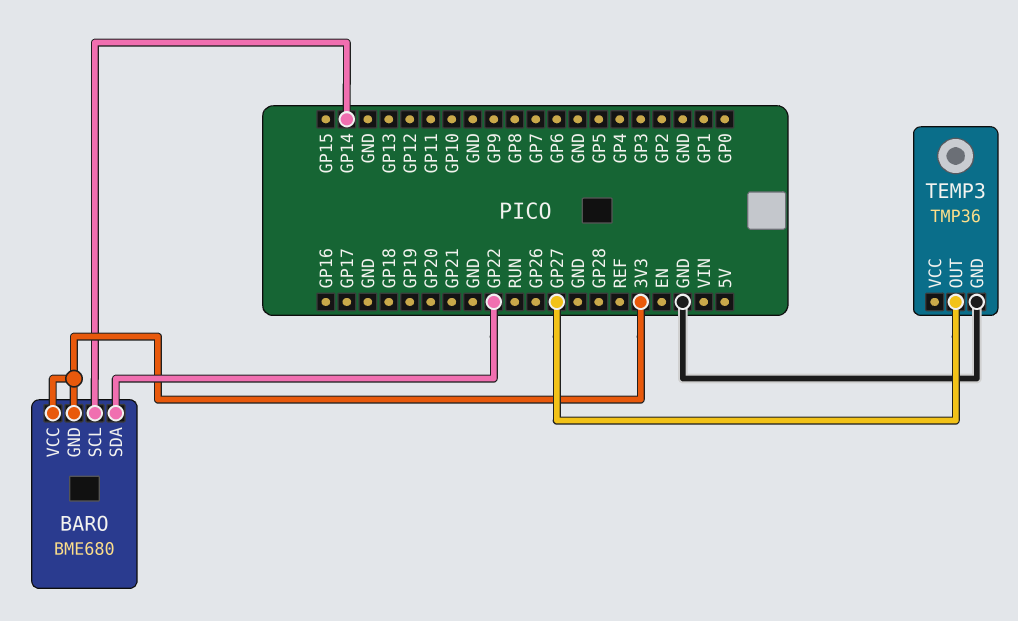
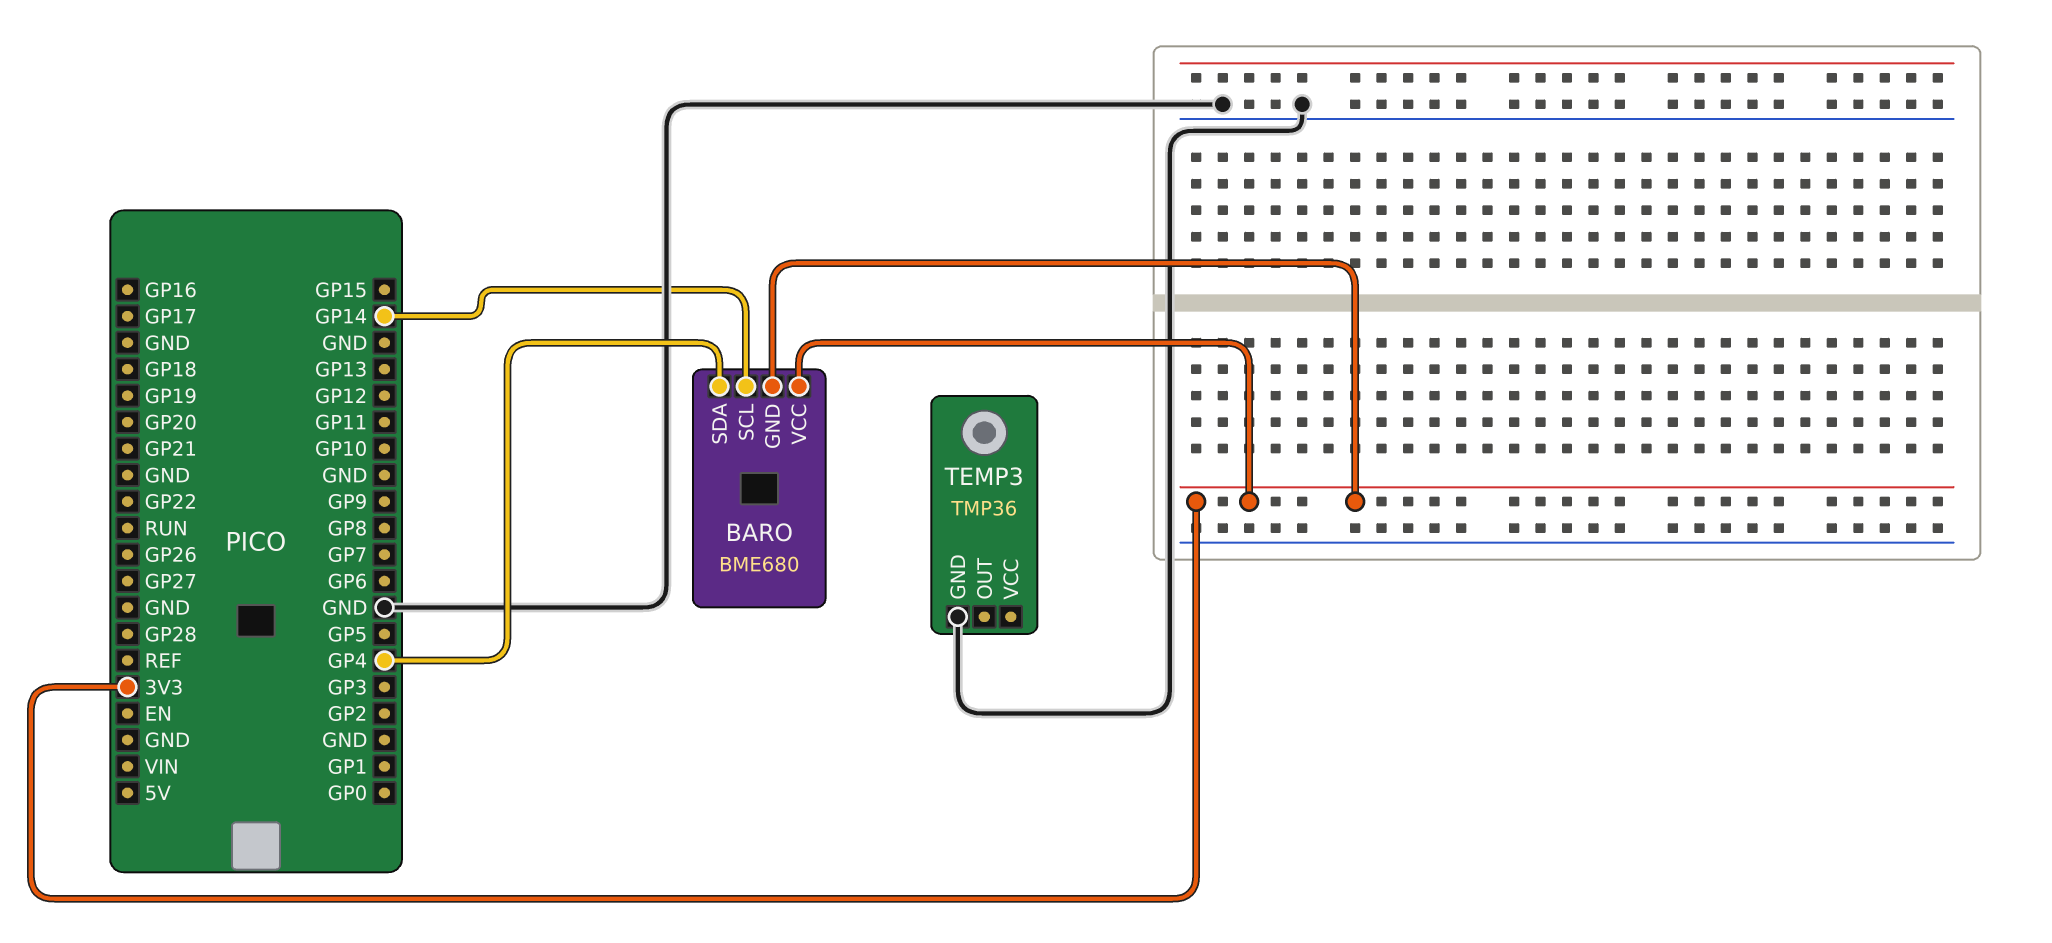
BARO pin SDA: GP22 -> GP4
TEMP3 pin OUT: GP27 -> none

